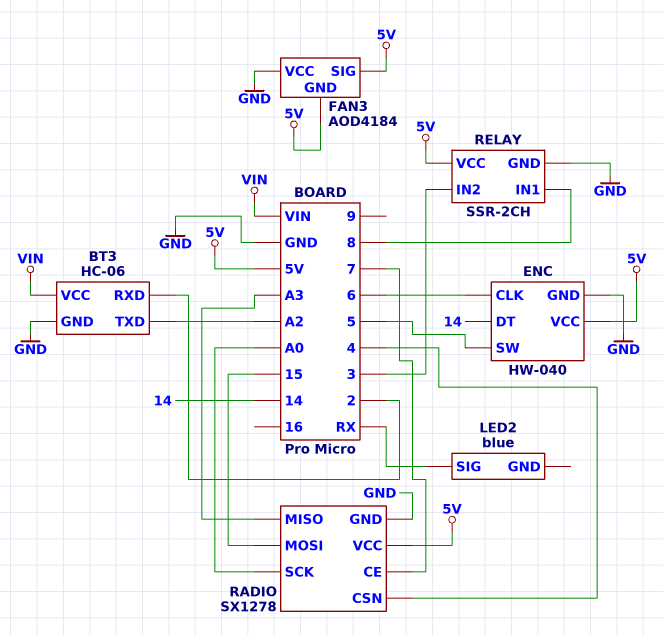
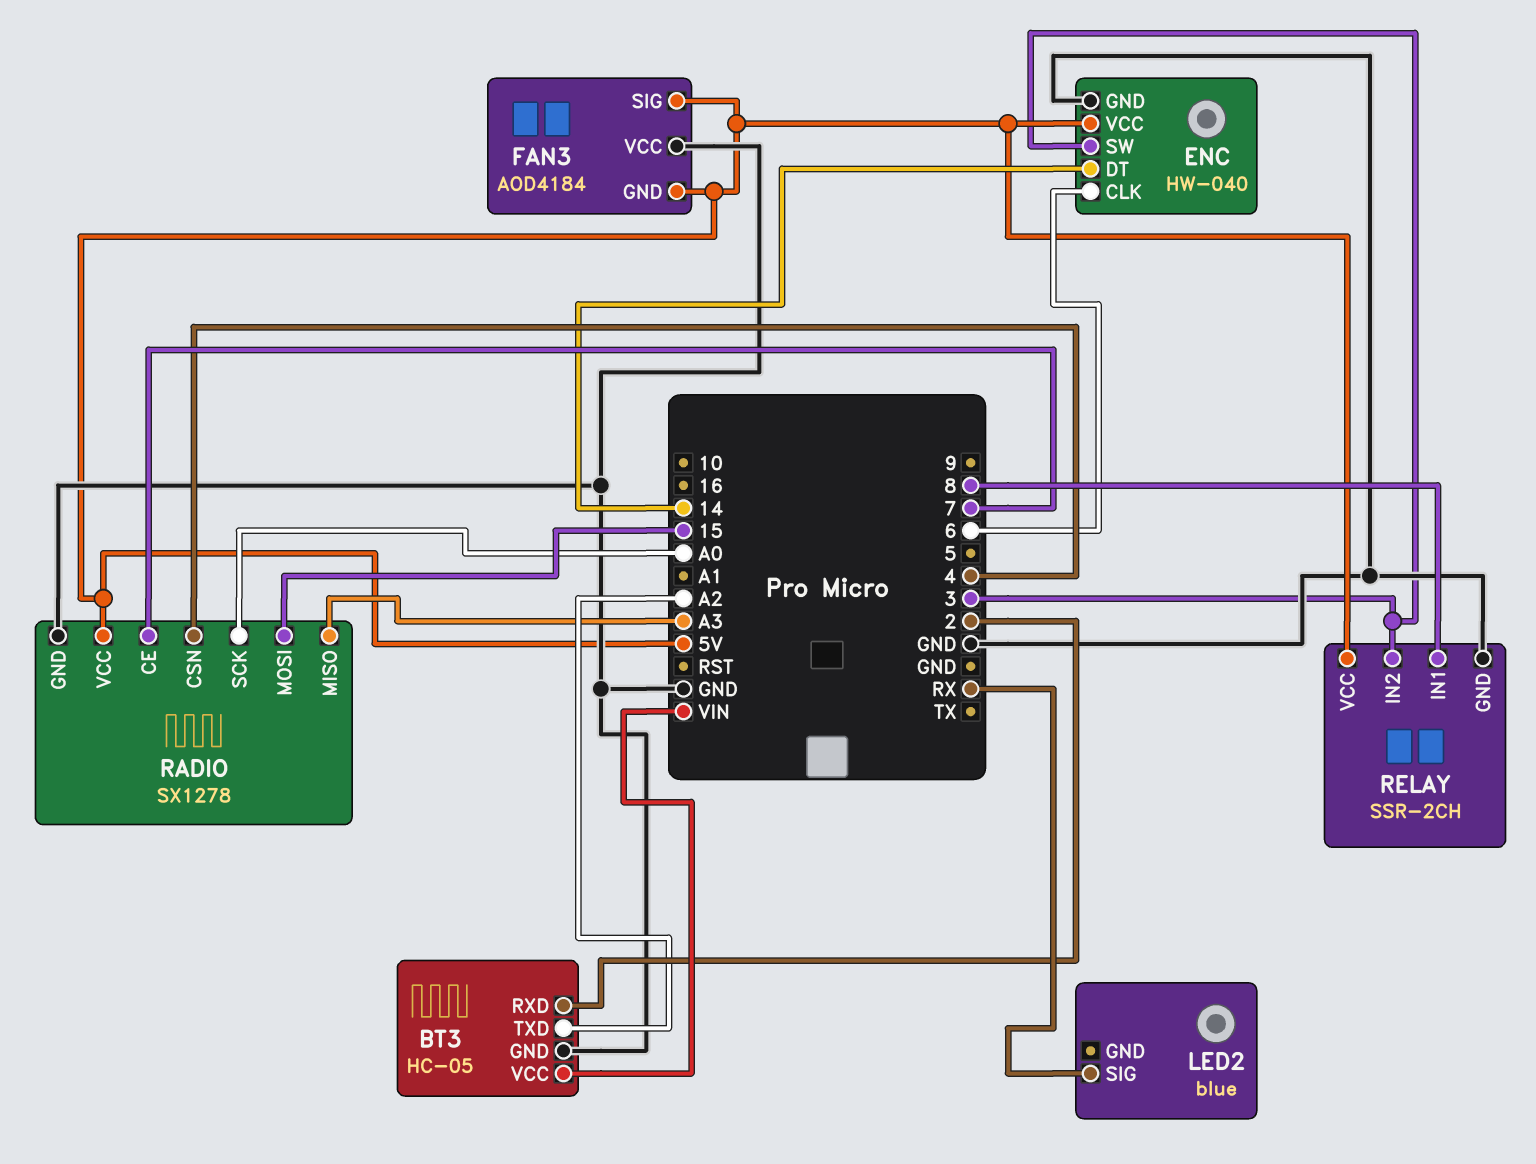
BT3: HC-06 -> HC-05
ENC pin SW: 5 -> 3

